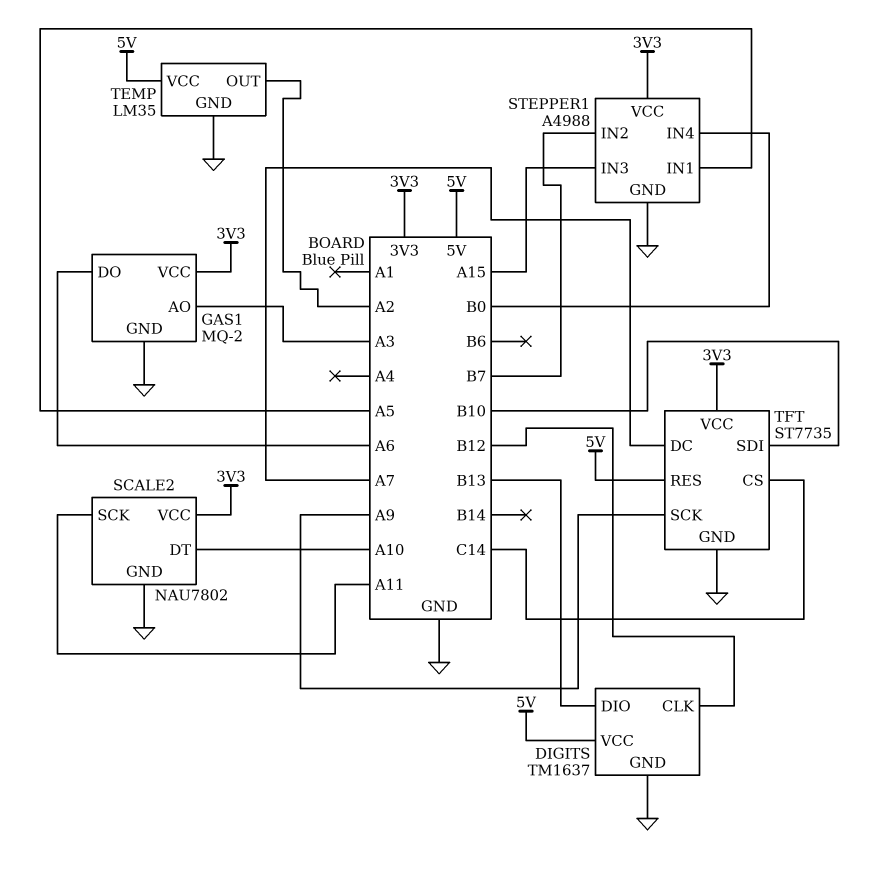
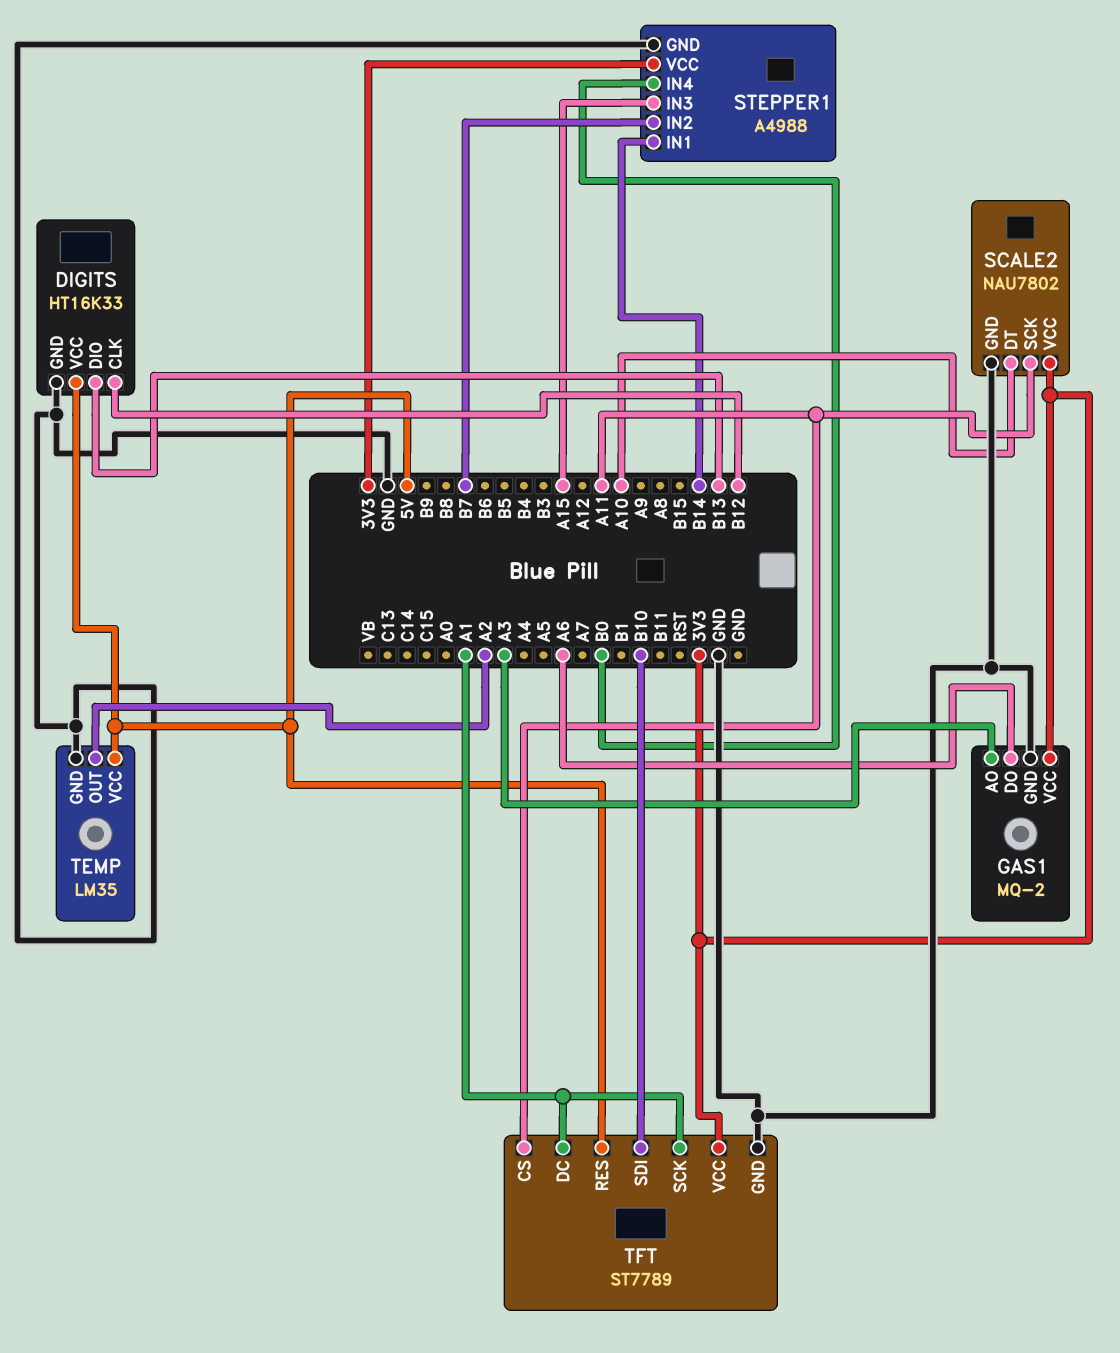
DIGITS: TM1637 -> HT16K33
STEPPER1 pin IN1: A5 -> B14
TFT: ST7735 -> ST7789
TFT pin CS: C14 -> A11
TFT pin DC: A7 -> A1
TFT pin SCK: A9 -> A1

